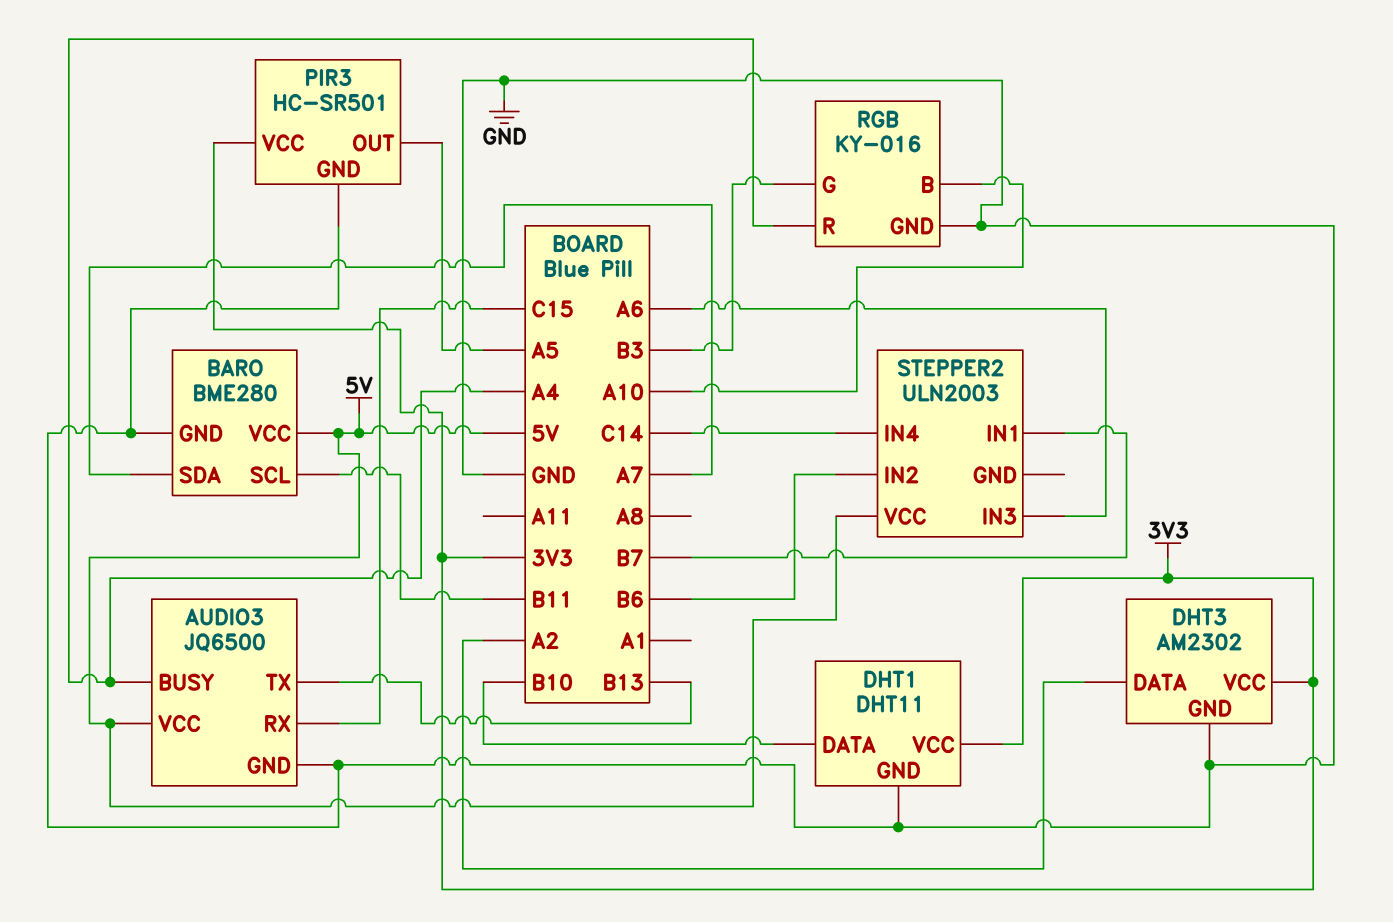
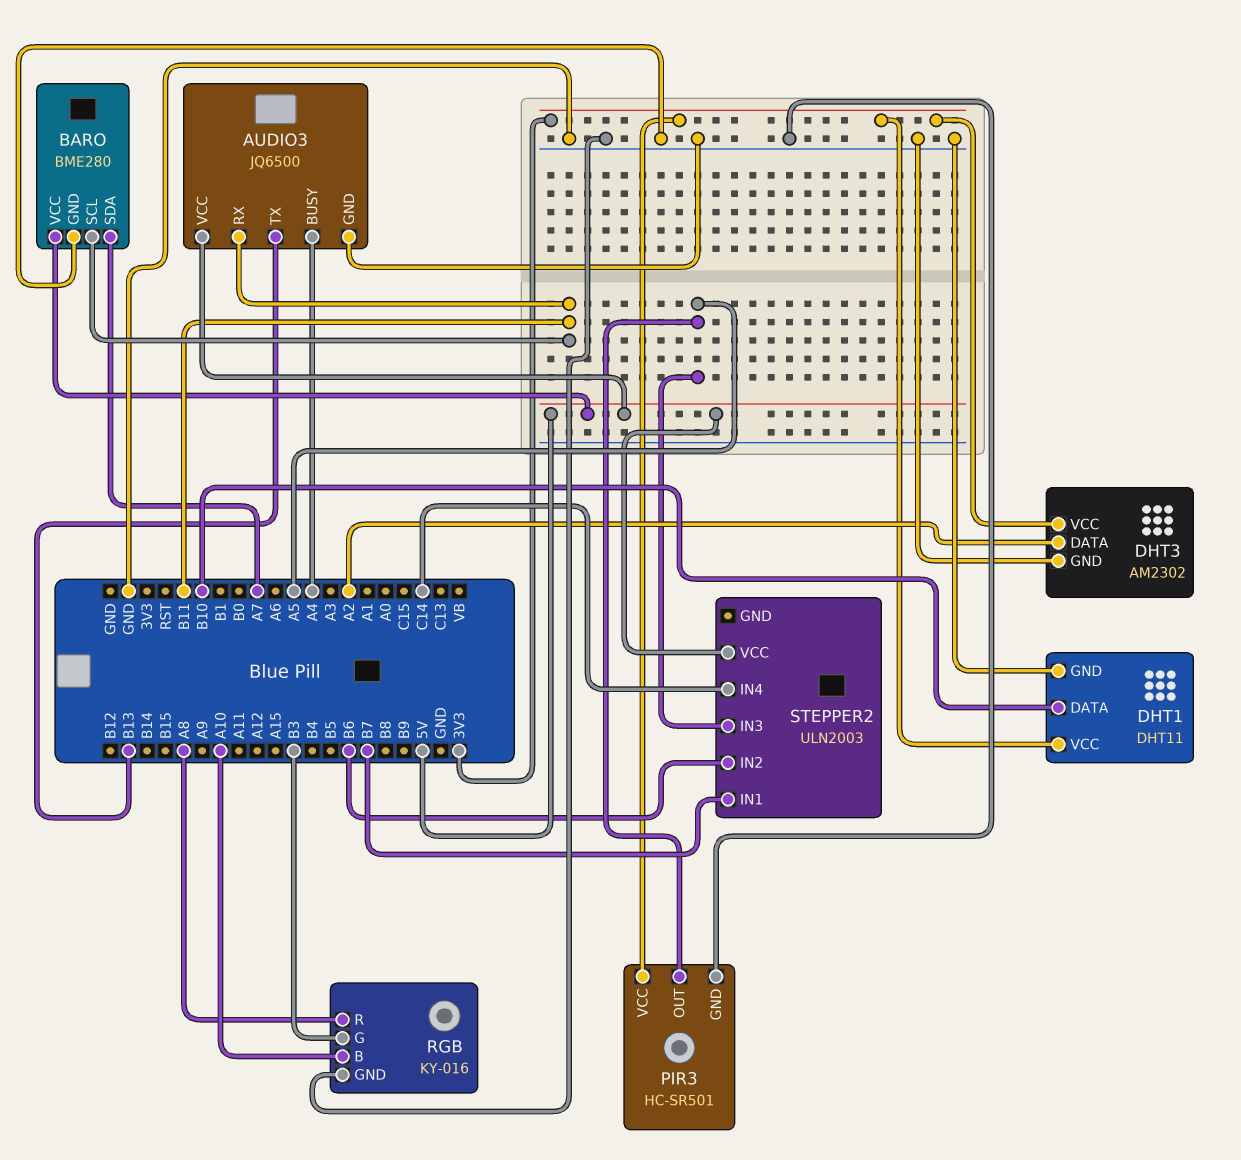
AUDIO3 pin RX: C15 -> B11
RGB pin R: A4 -> A8
STEPPER2 pin IN3: A6 -> A5

